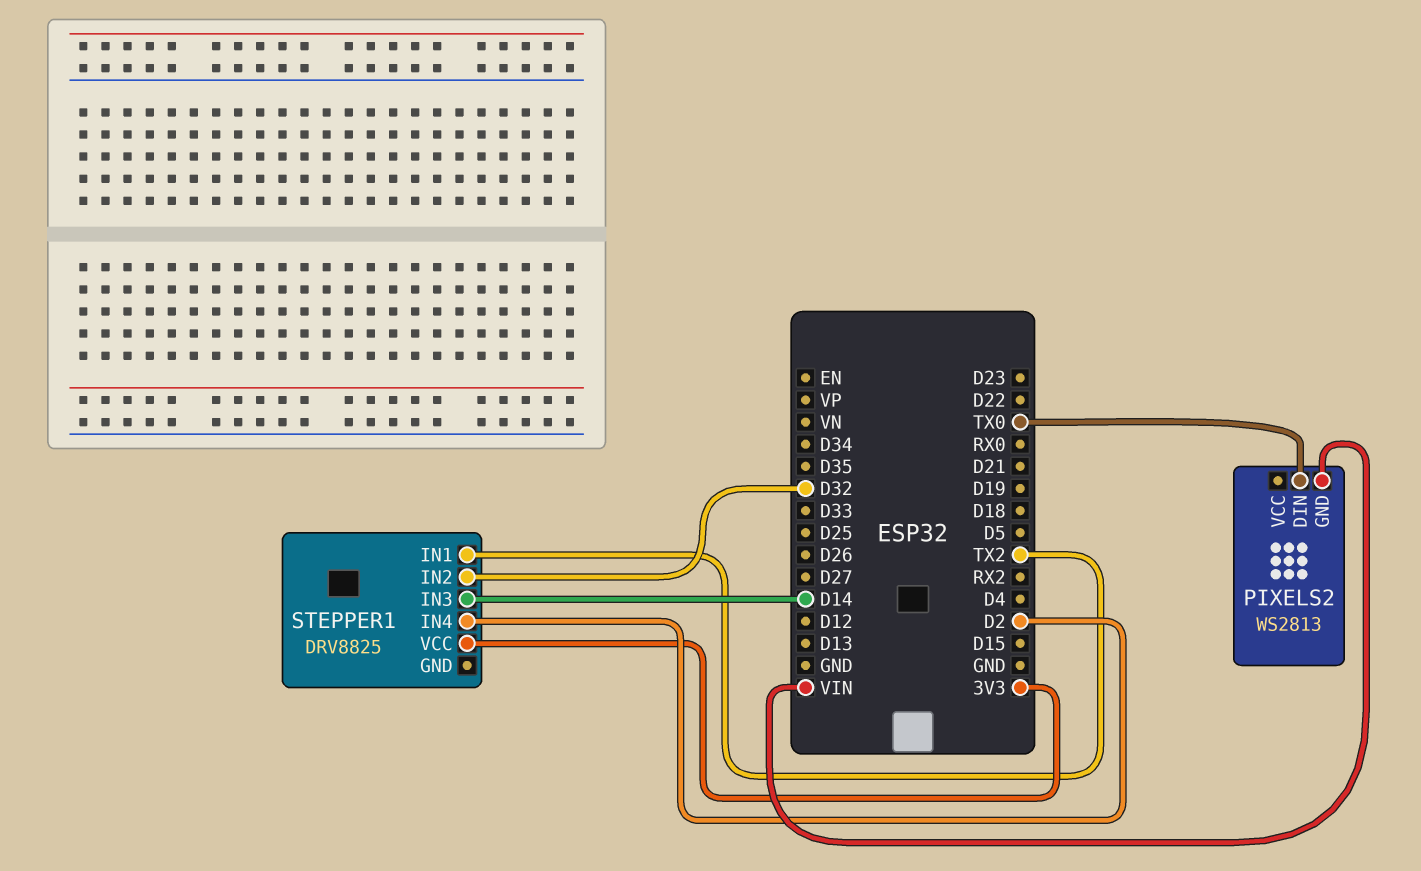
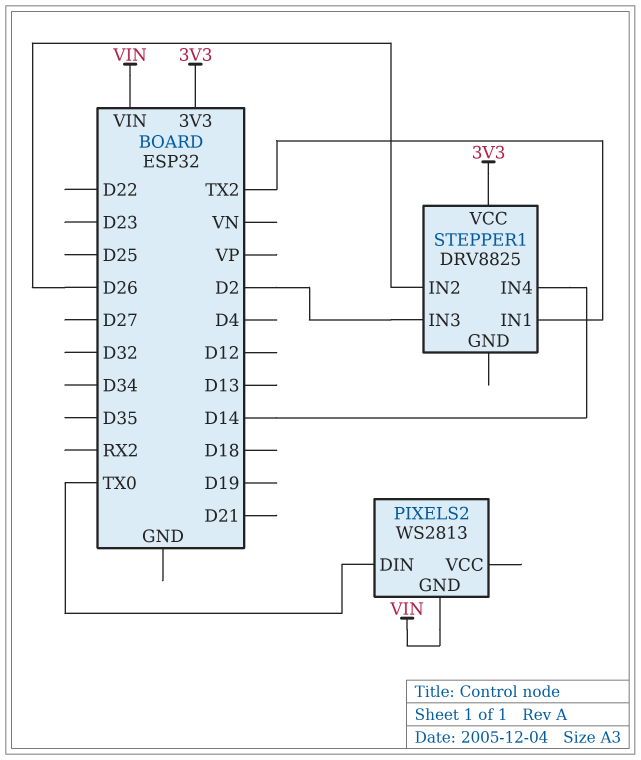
STEPPER1 pin IN2: D32 -> D26
STEPPER1 pin IN3: D14 -> D2
STEPPER1 pin IN4: D2 -> D14

